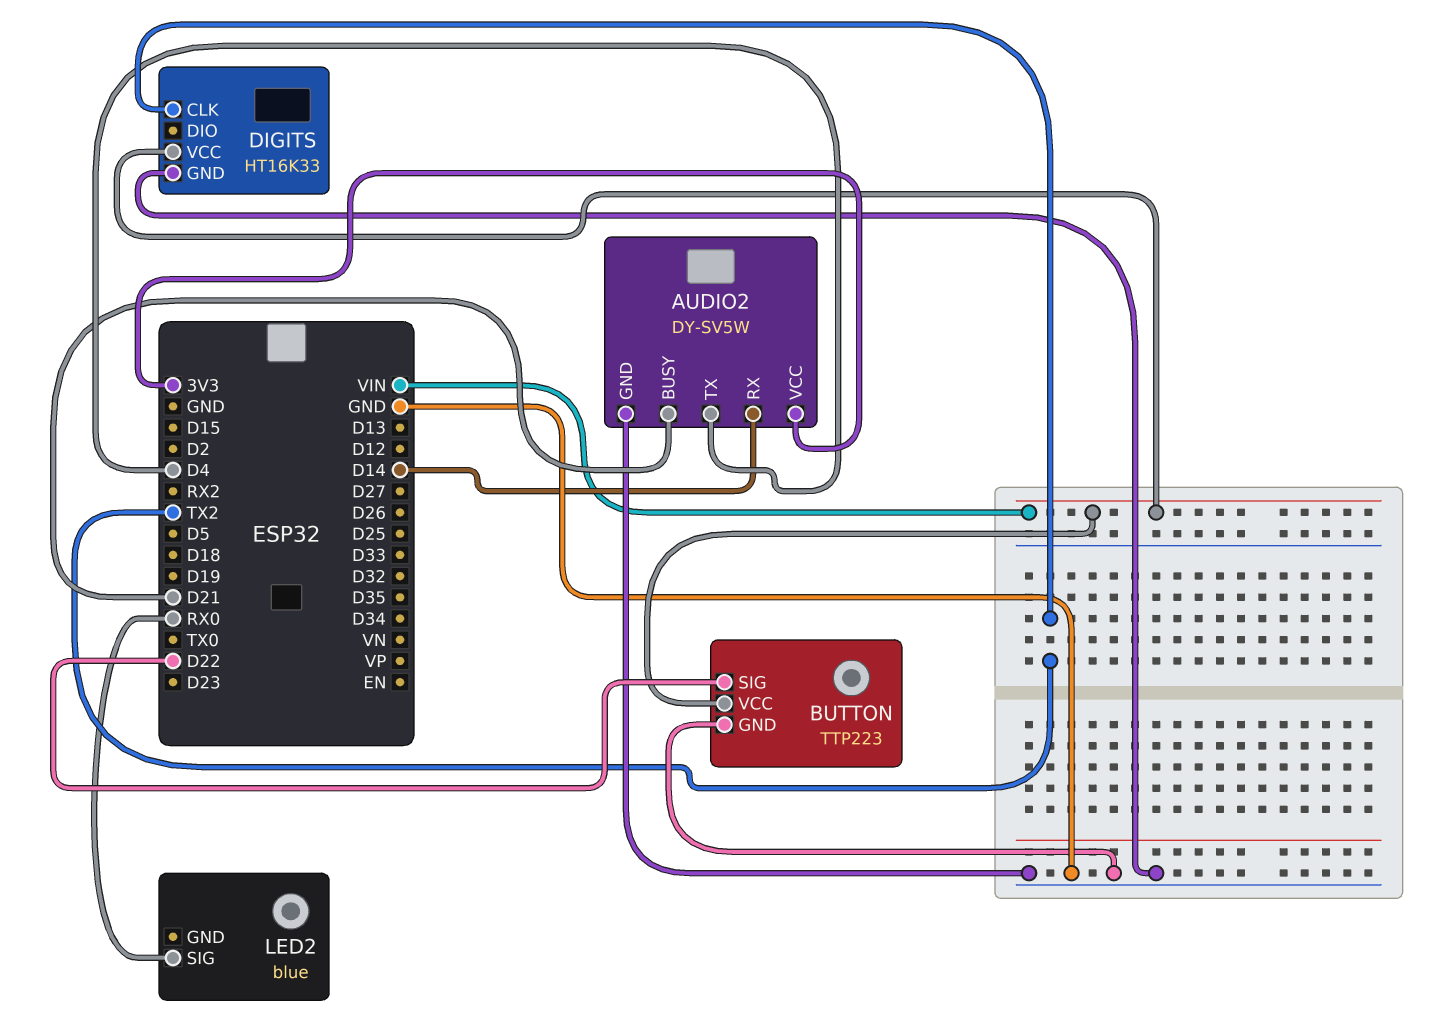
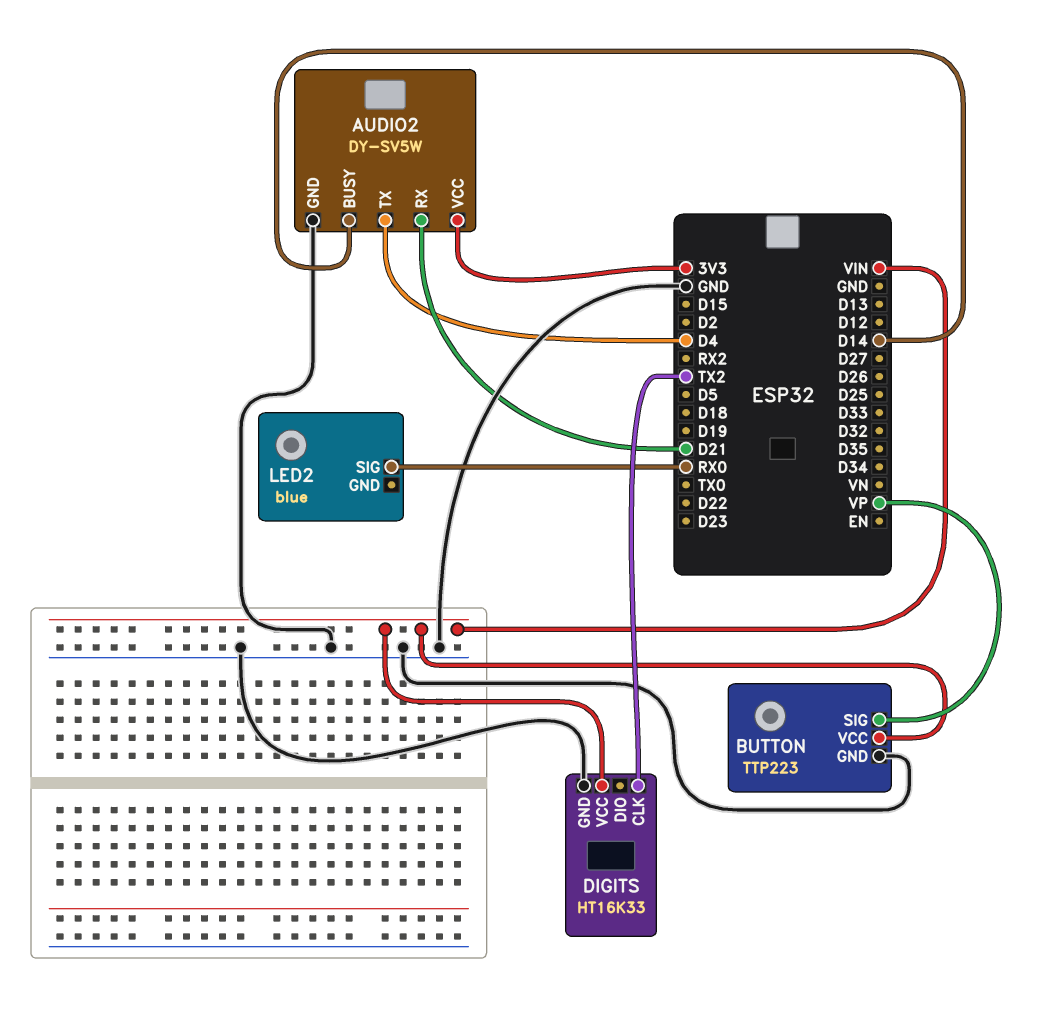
AUDIO2 pin BUSY: D21 -> D14
AUDIO2 pin RX: D14 -> D21
BUTTON pin SIG: D22 -> VP

